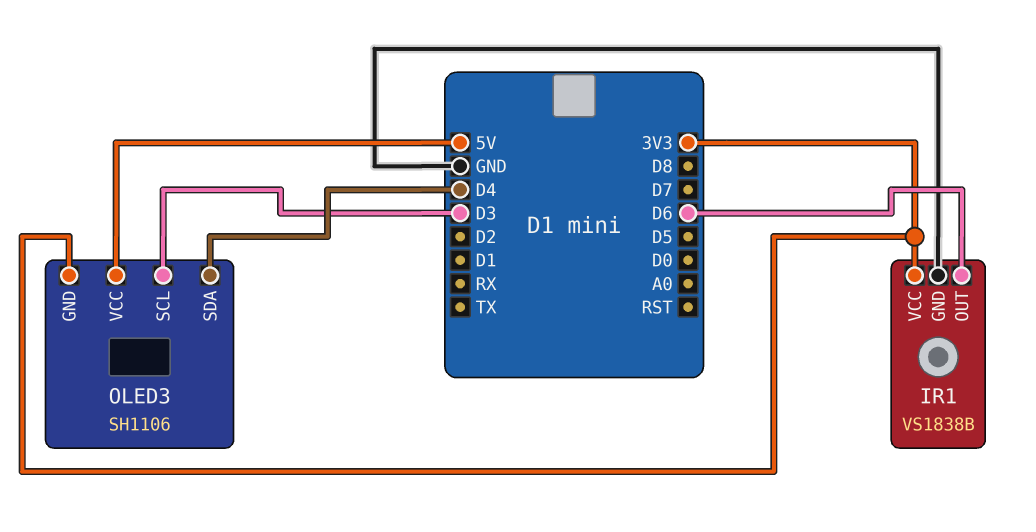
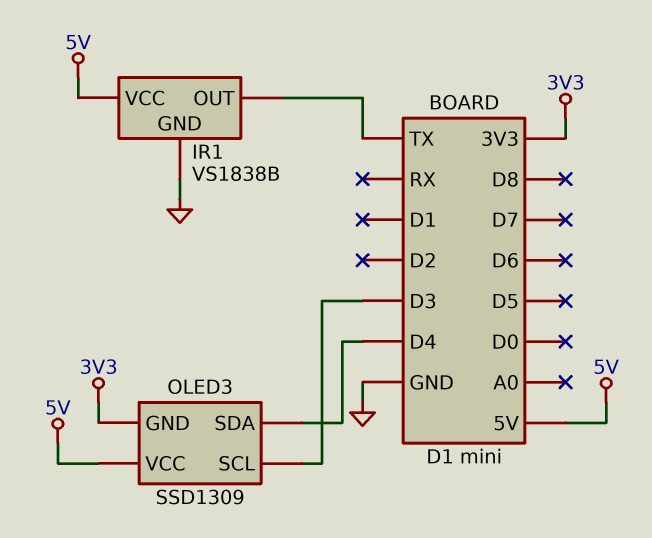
IR1 pin OUT: D6 -> TX
IR1 pin VCC: 3V3 -> 5V
OLED3: SH1106 -> SSD1309

